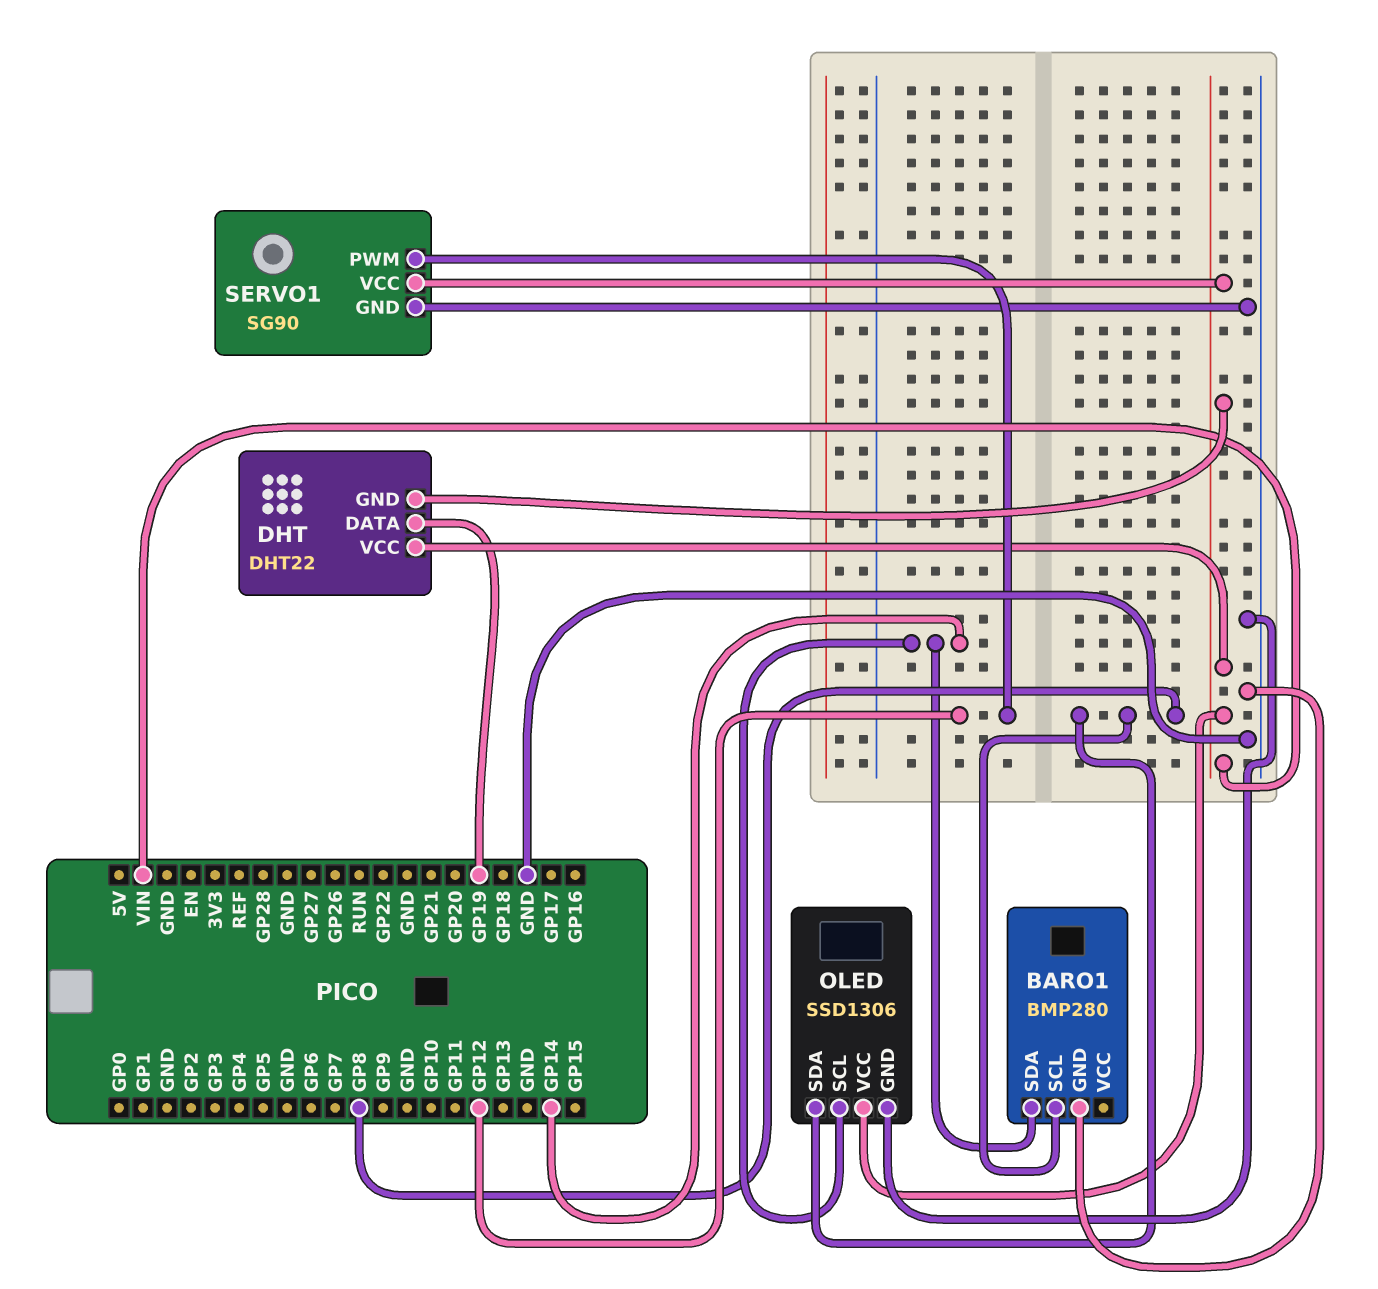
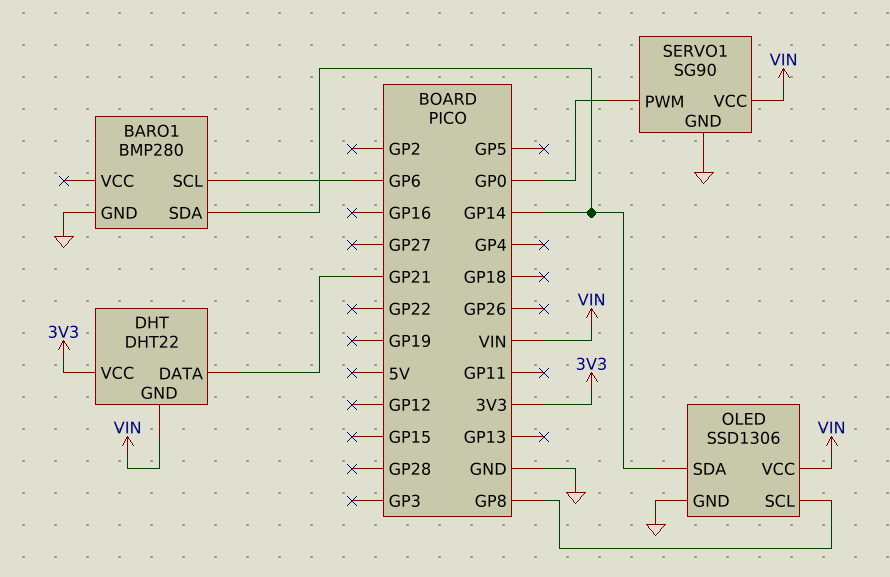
BARO1 pin SCL: GP8 -> GP6
DHT pin DATA: GP19 -> GP21
DHT pin VCC: VIN -> 3V3
OLED pin SCL: GP14 -> GP8
OLED pin SDA: GP8 -> GP14
SERVO1 pin PWM: GP12 -> GP0

